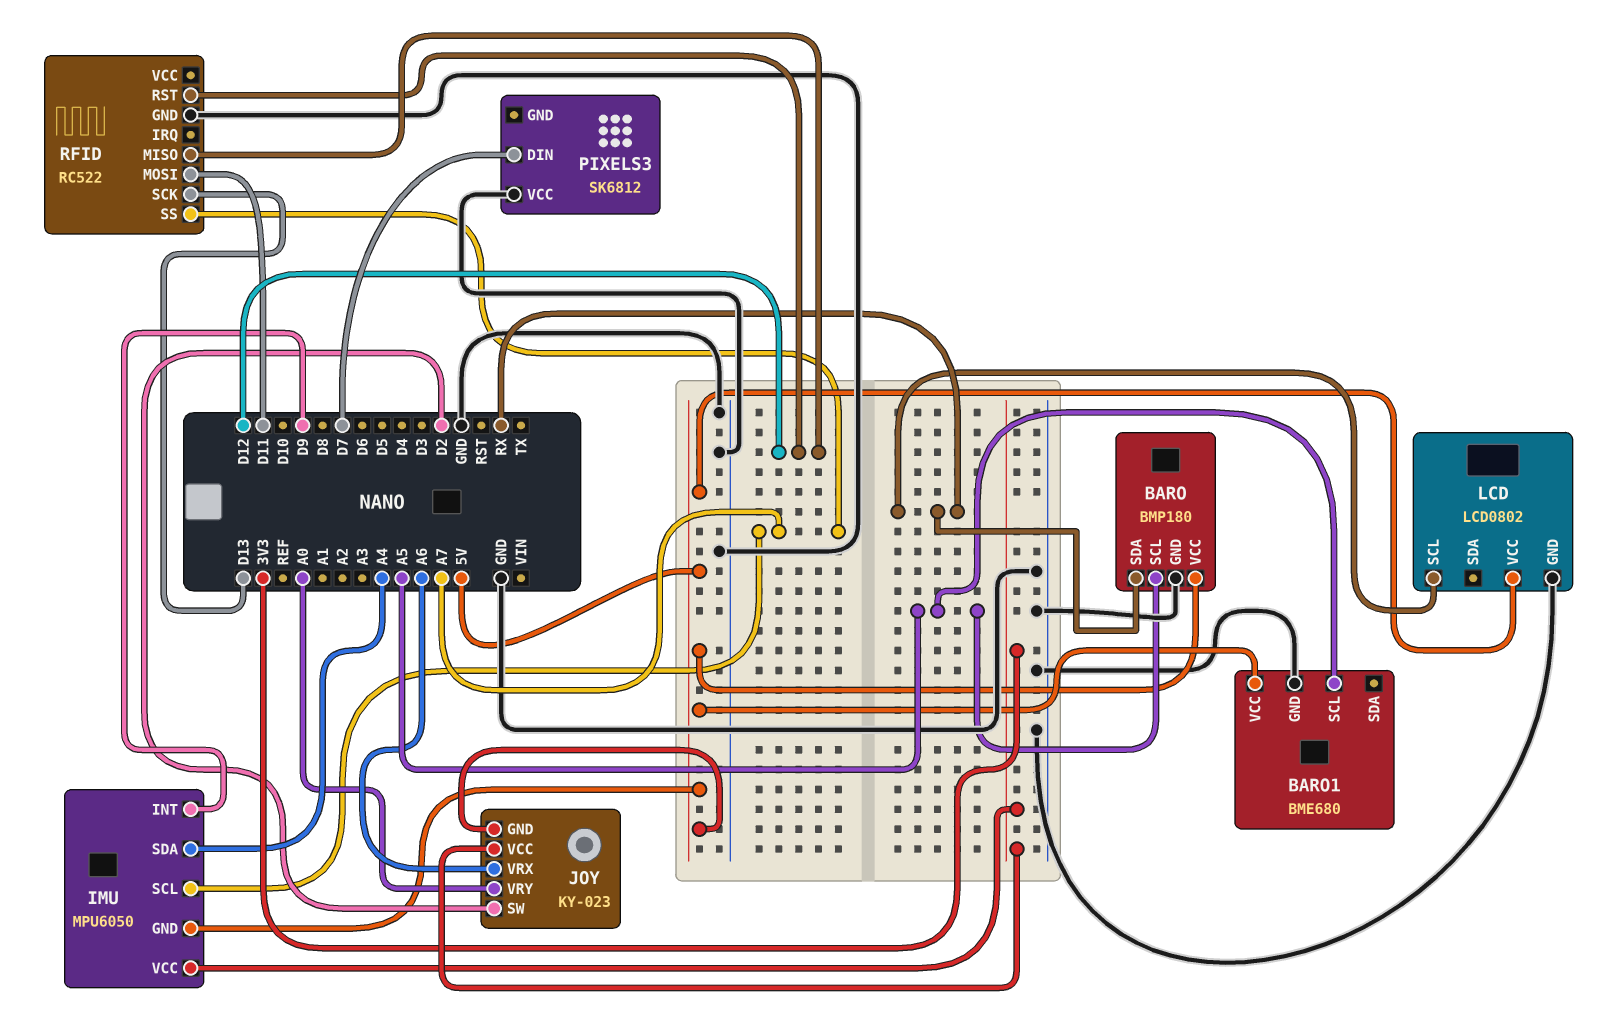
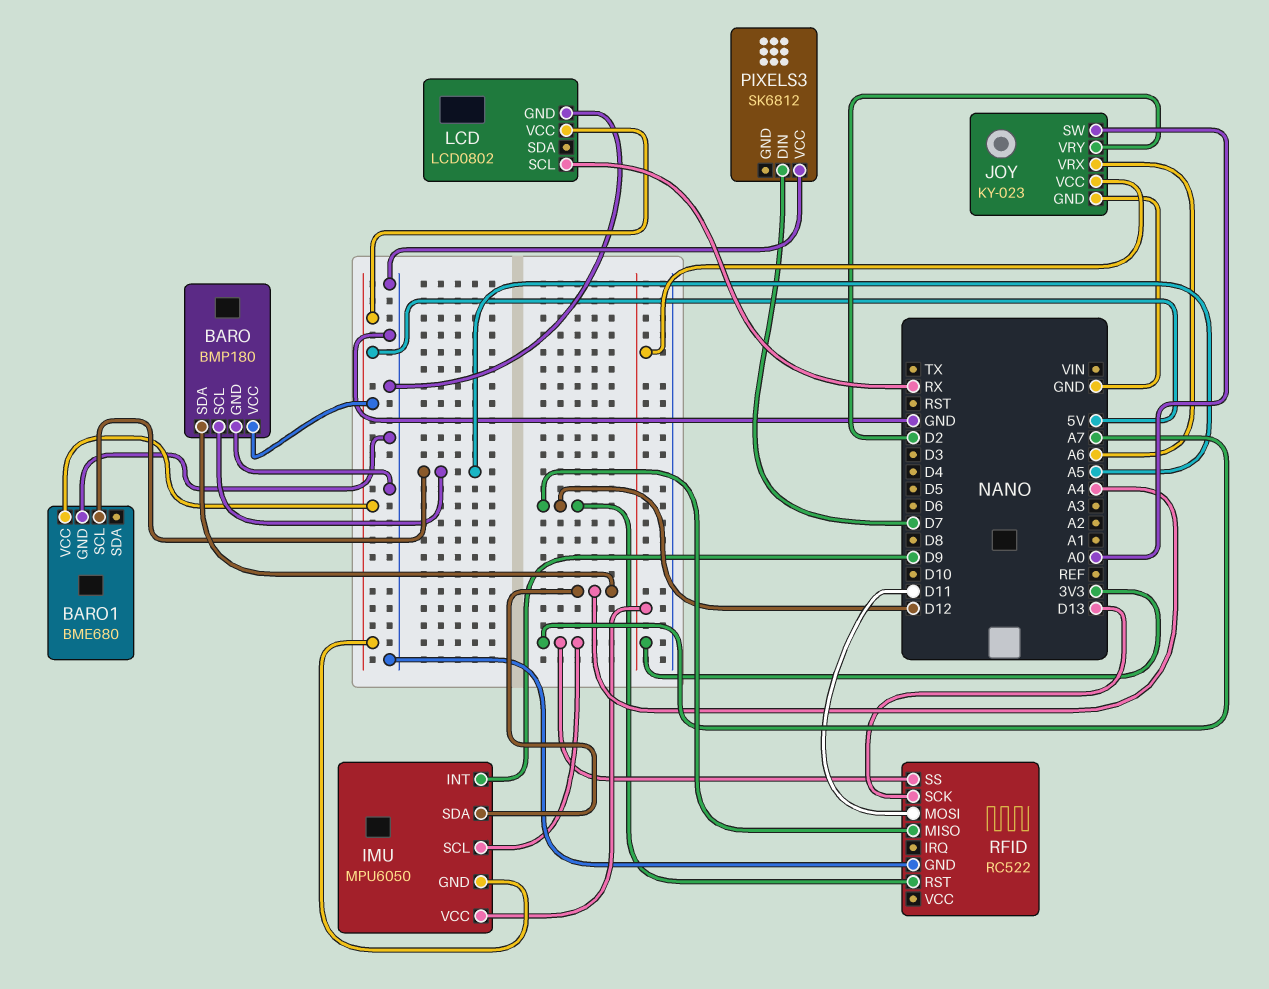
BARO pin SDA: RX -> A4
JOY pin GND: 5V -> GND
JOY pin SW: D2 -> A0
JOY pin VRY: A0 -> D2

